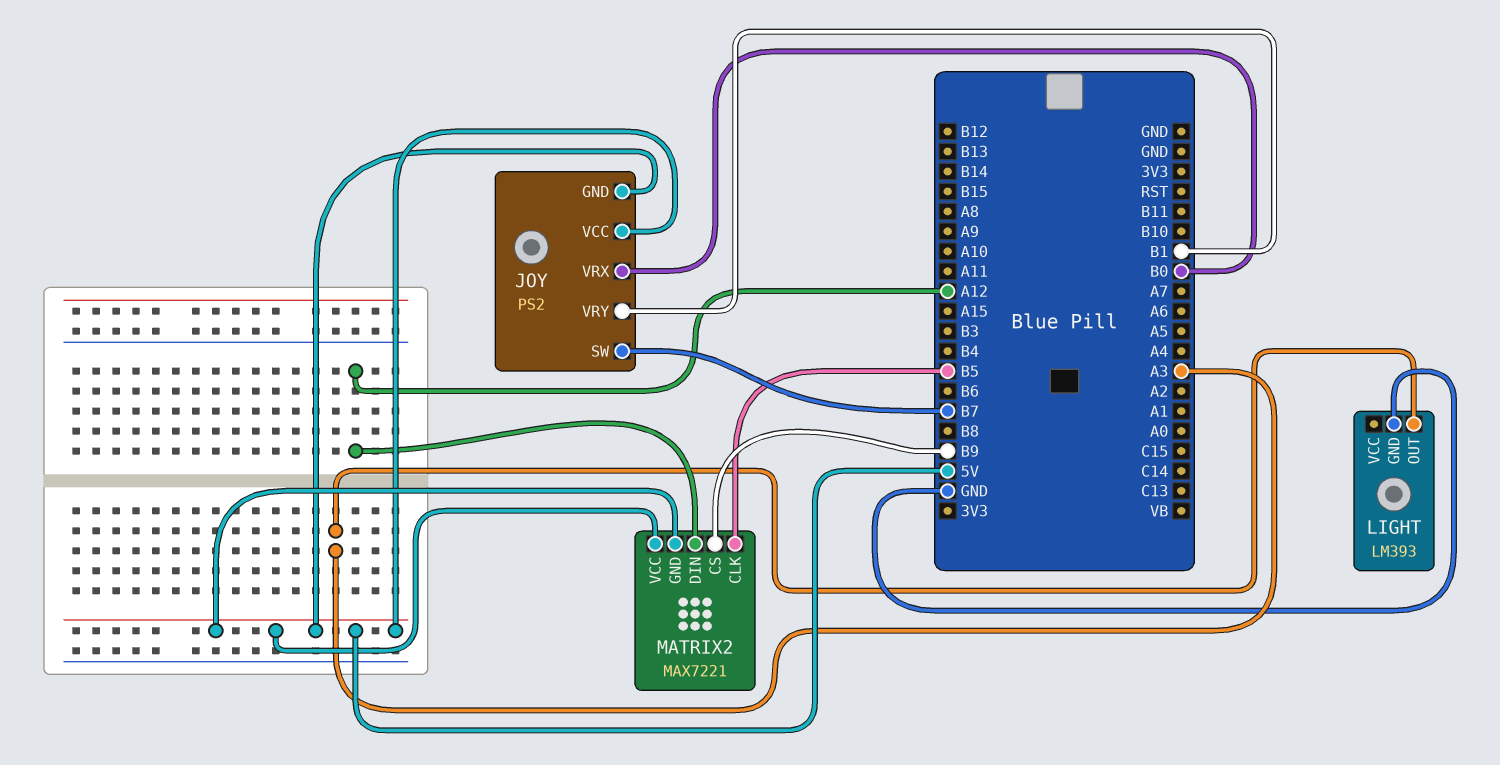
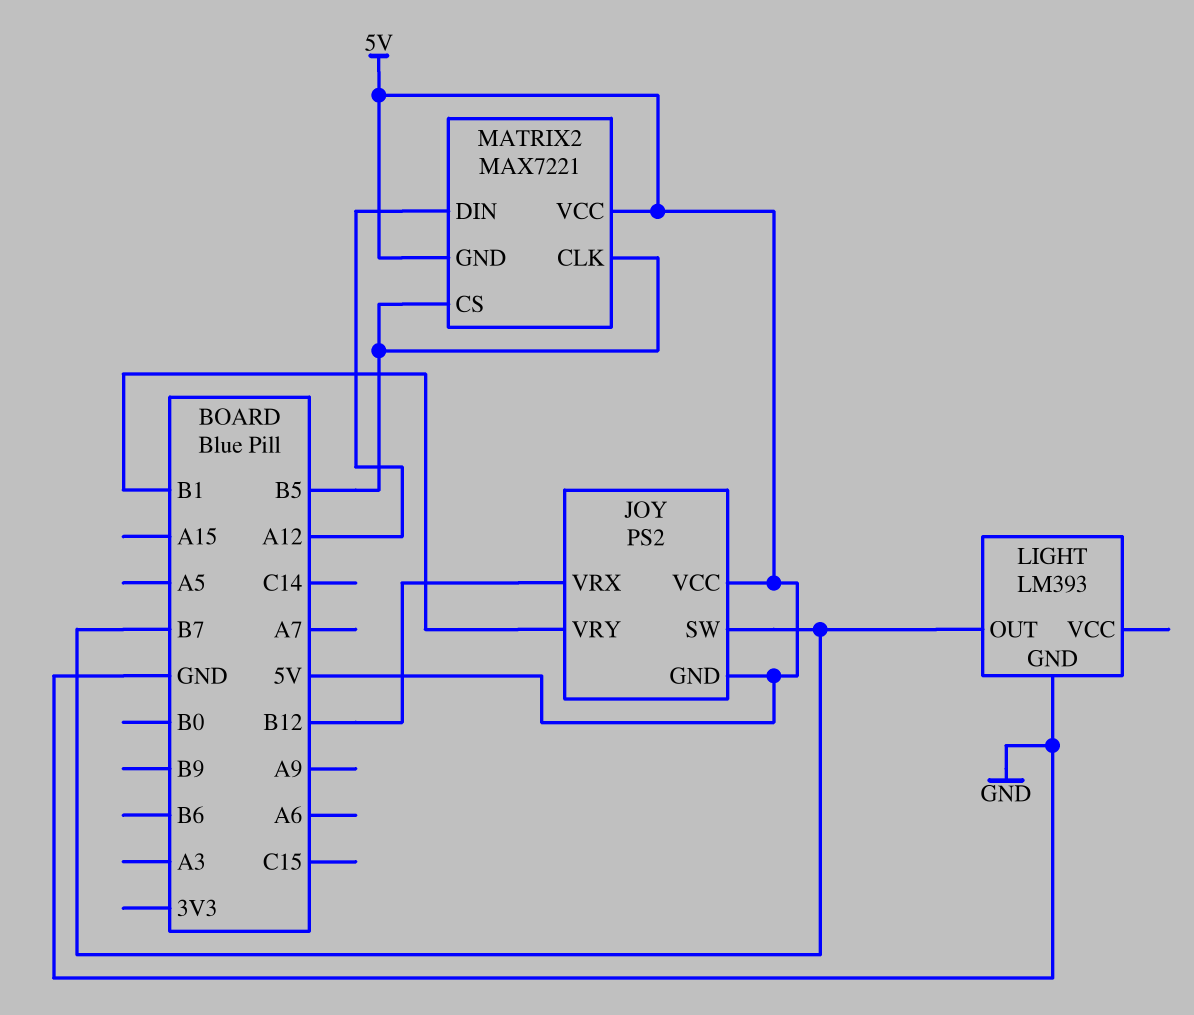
JOY pin VRX: B0 -> B12
LIGHT pin OUT: A3 -> B7
MATRIX2 pin CS: B9 -> B5

